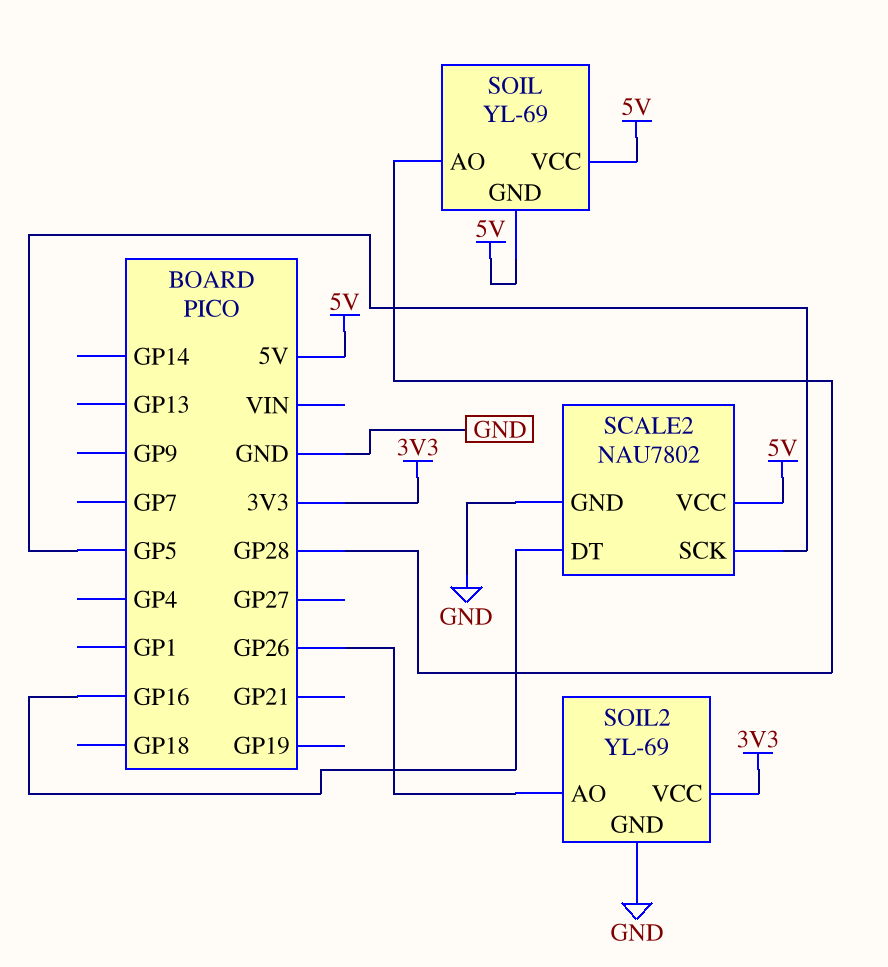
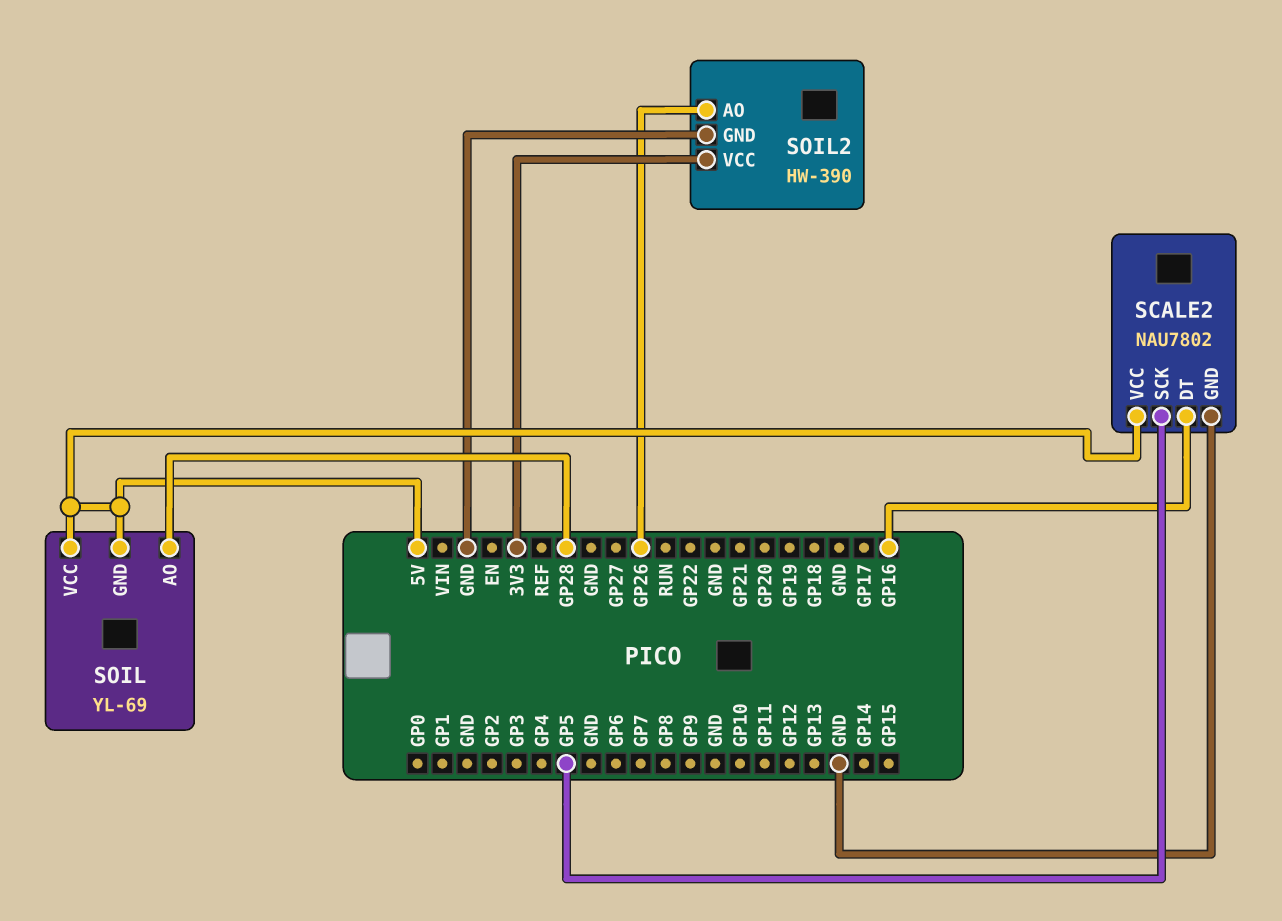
SOIL2: YL-69 -> HW-390

